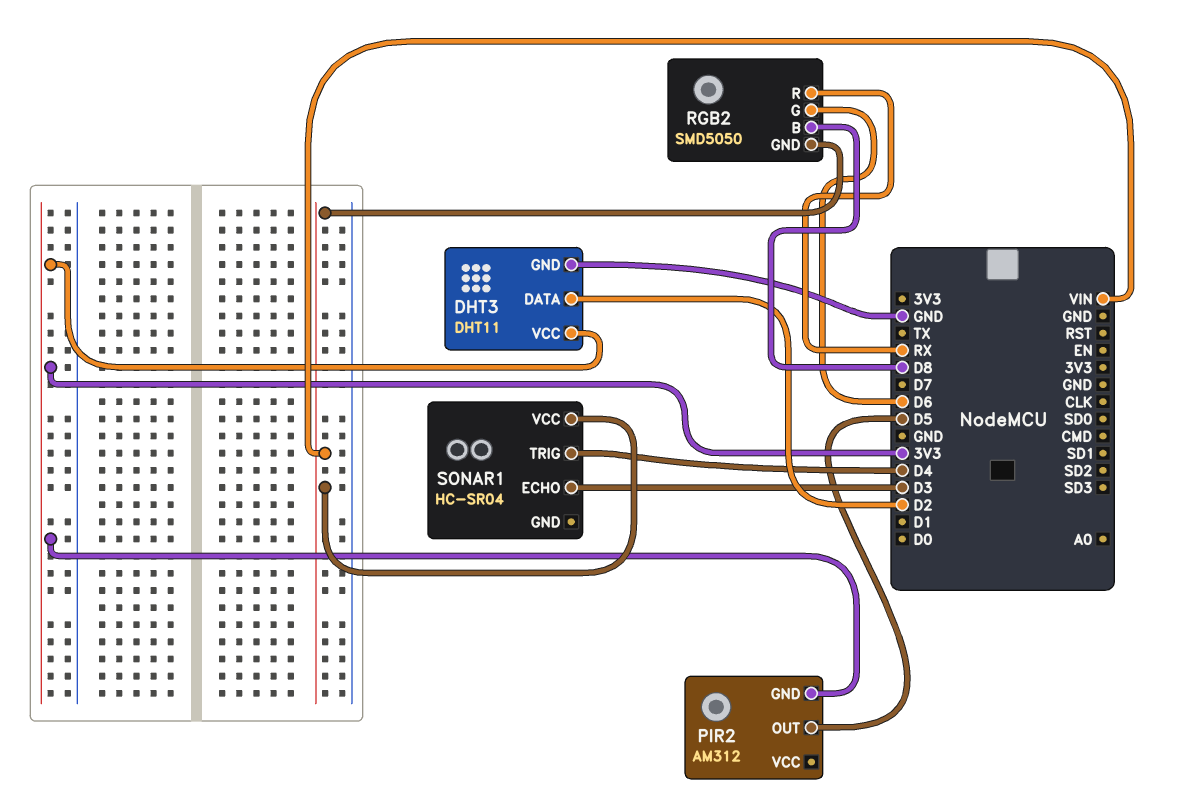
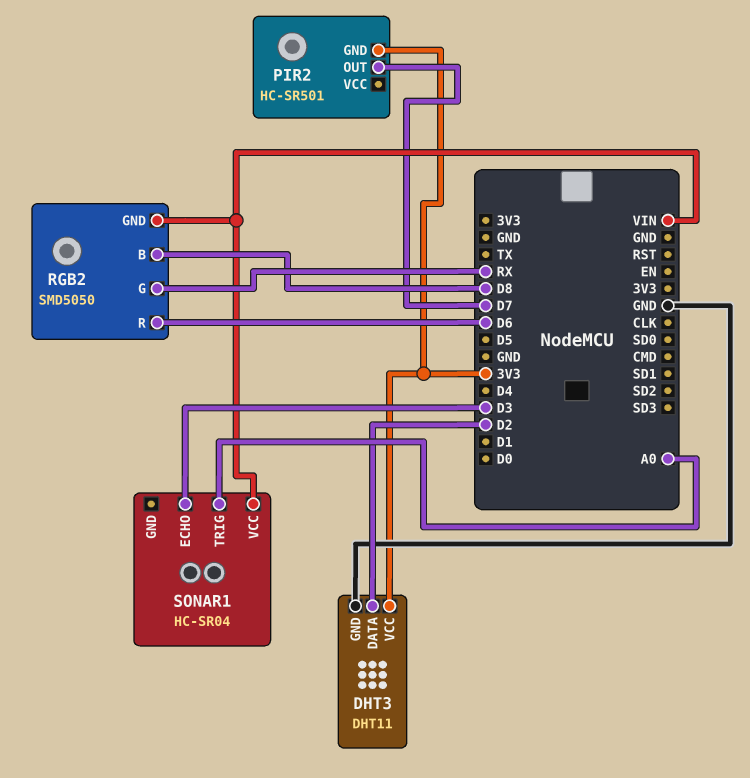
PIR2: AM312 -> HC-SR501
PIR2 pin OUT: D5 -> D7
RGB2 pin G: D6 -> RX
RGB2 pin R: RX -> D6
SONAR1 pin TRIG: D4 -> A0

